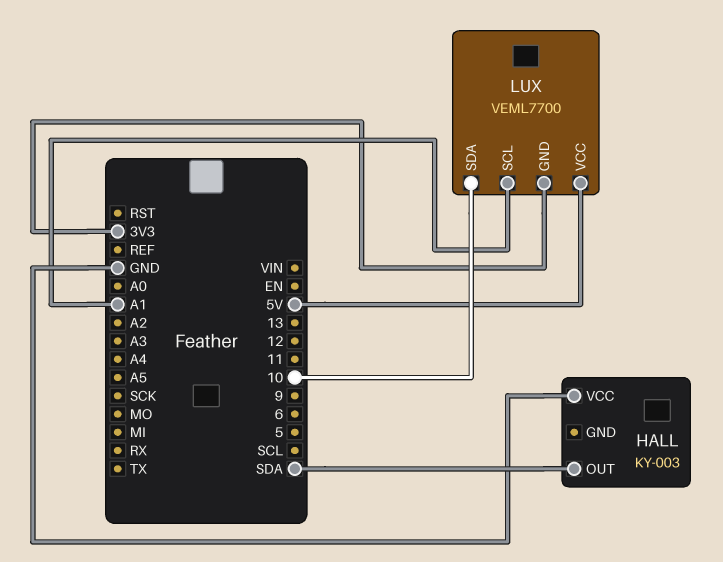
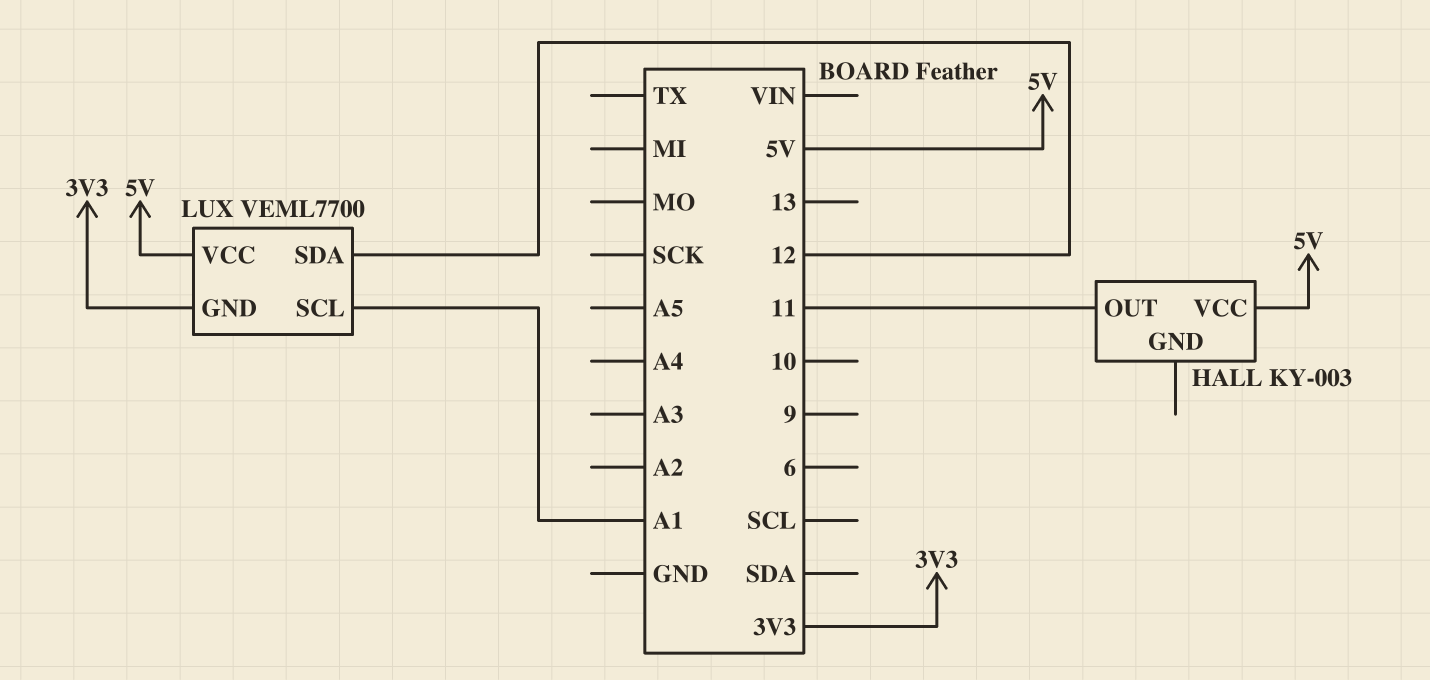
HALL pin OUT: SDA -> 11
HALL pin VCC: GND -> 5V
LUX pin SDA: 10 -> 12

